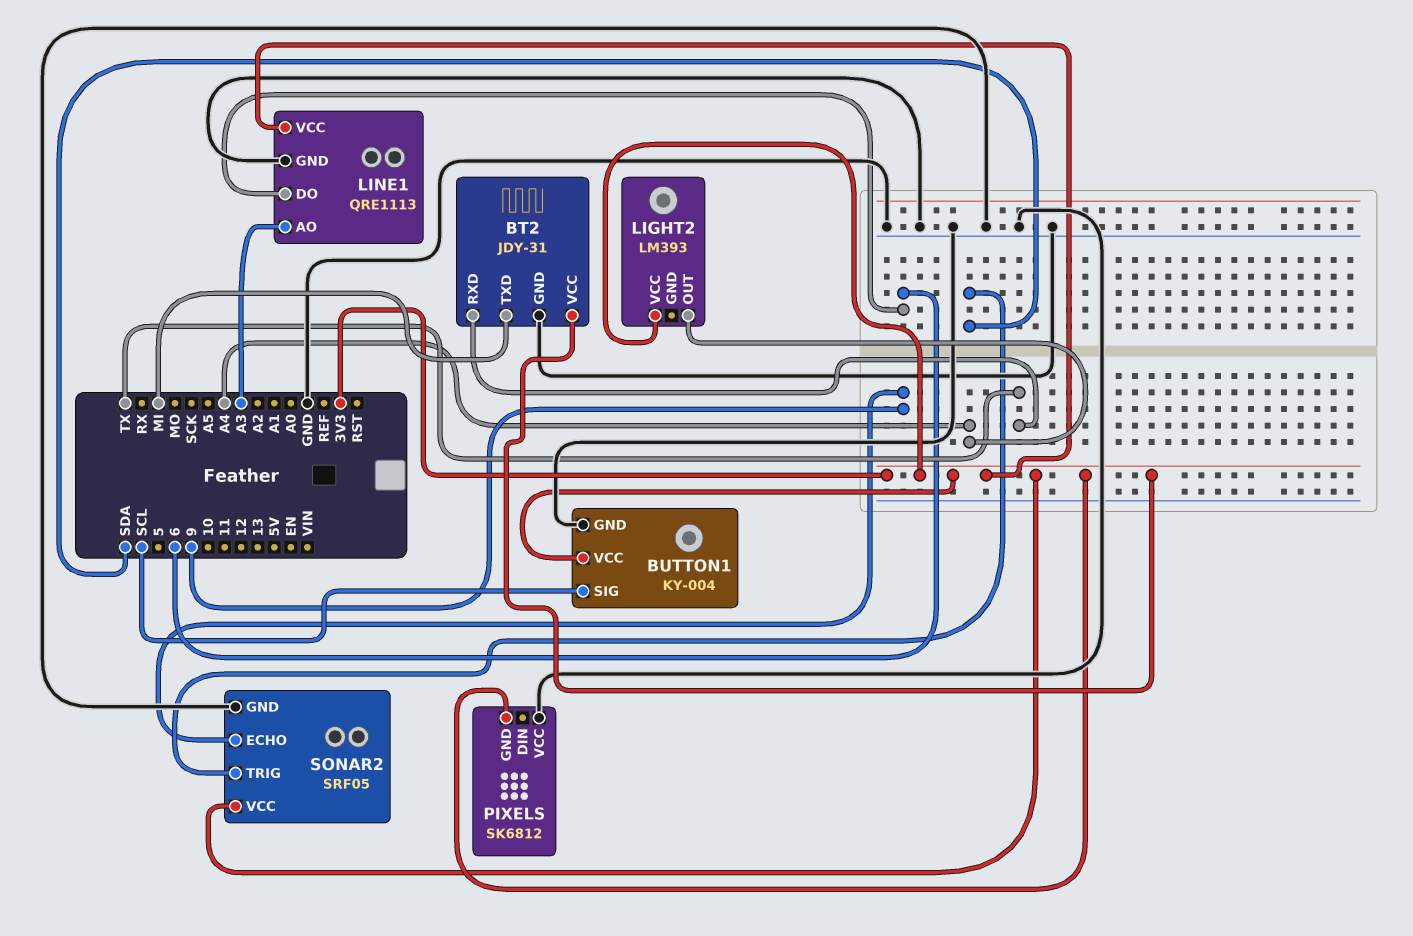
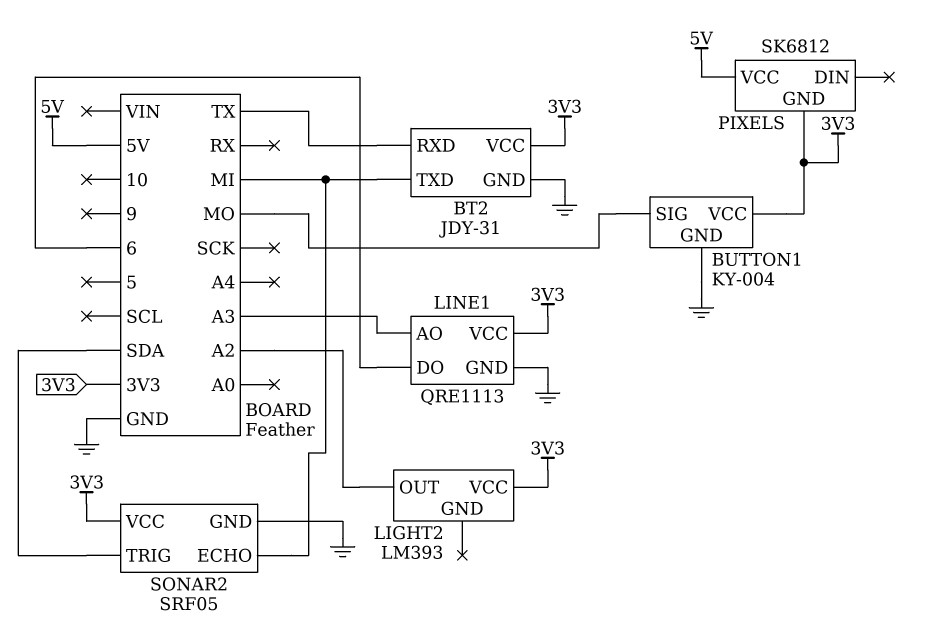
BUTTON1 pin SIG: SCL -> MO
LIGHT2 pin OUT: A4 -> A2
PIXELS pin VCC: GND -> 5V
SONAR2 pin ECHO: 9 -> MI

